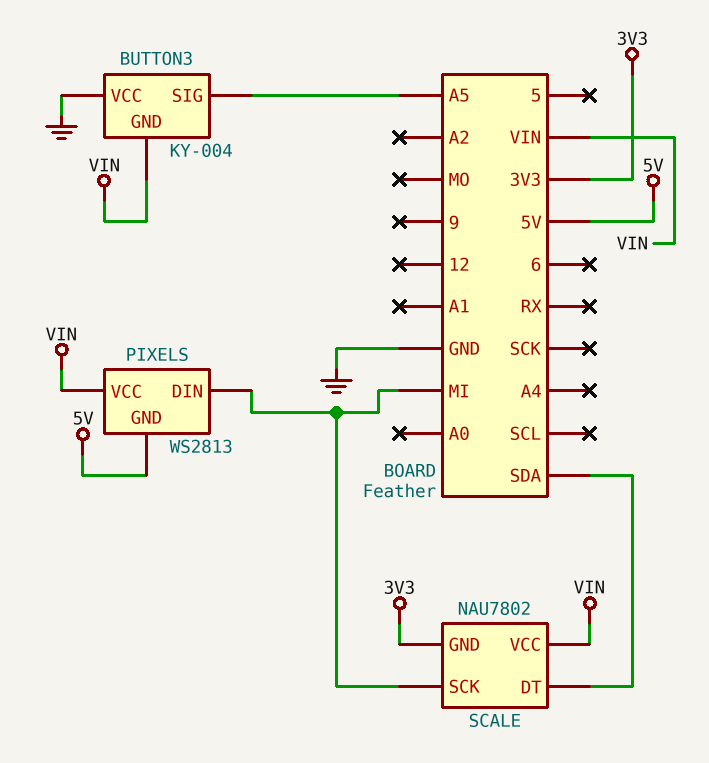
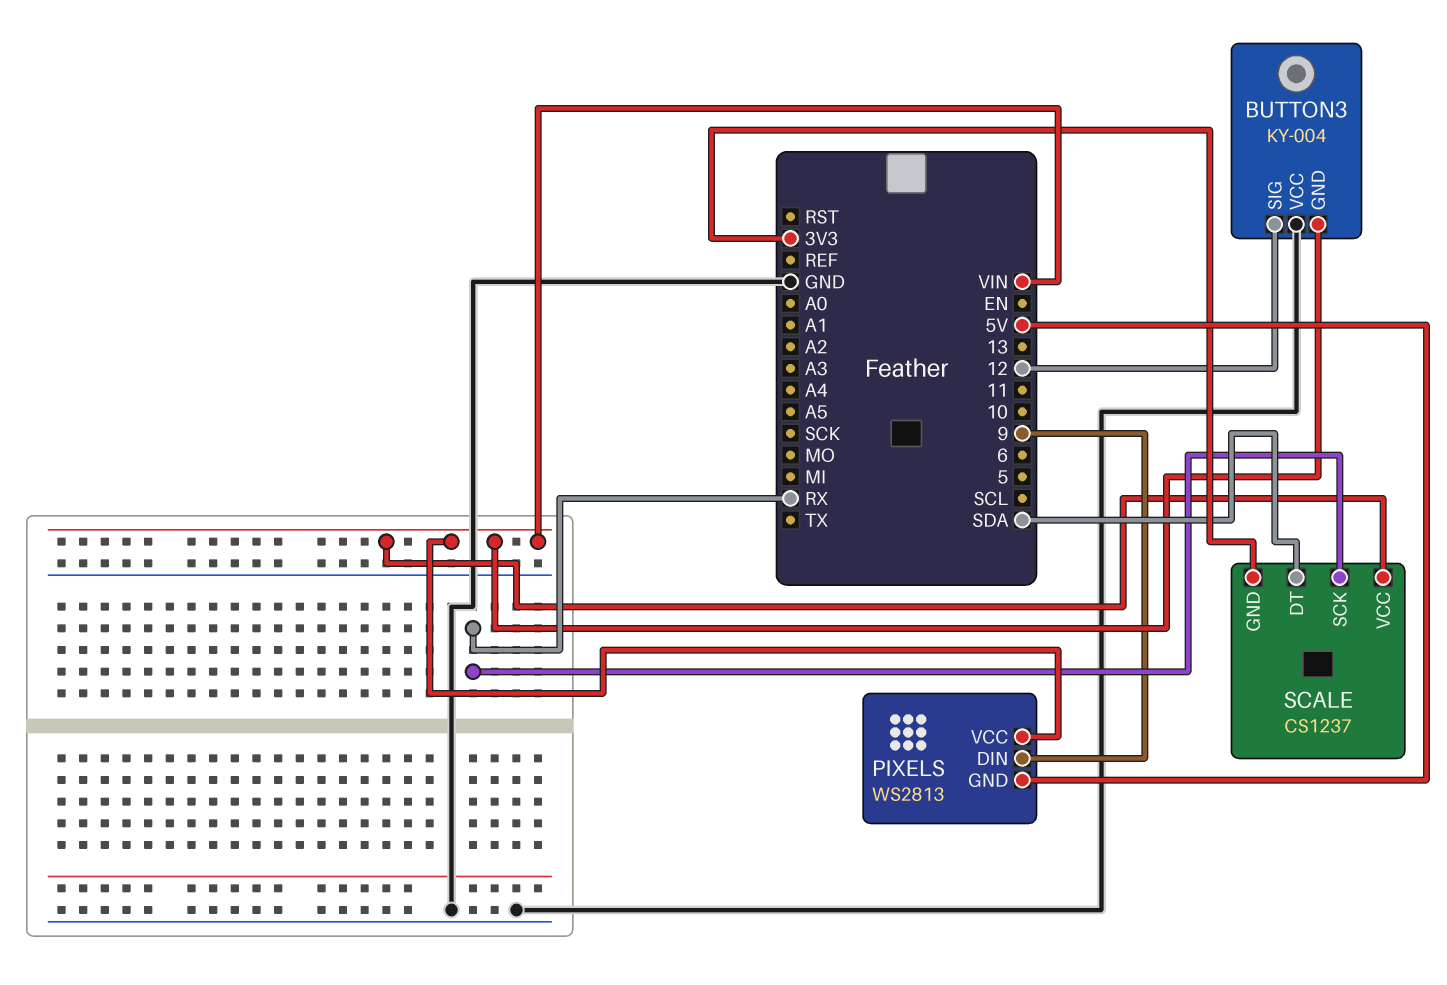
BUTTON3 pin SIG: A5 -> 12
PIXELS pin DIN: MI -> 9
SCALE: NAU7802 -> CS1237
SCALE pin SCK: MI -> RX

